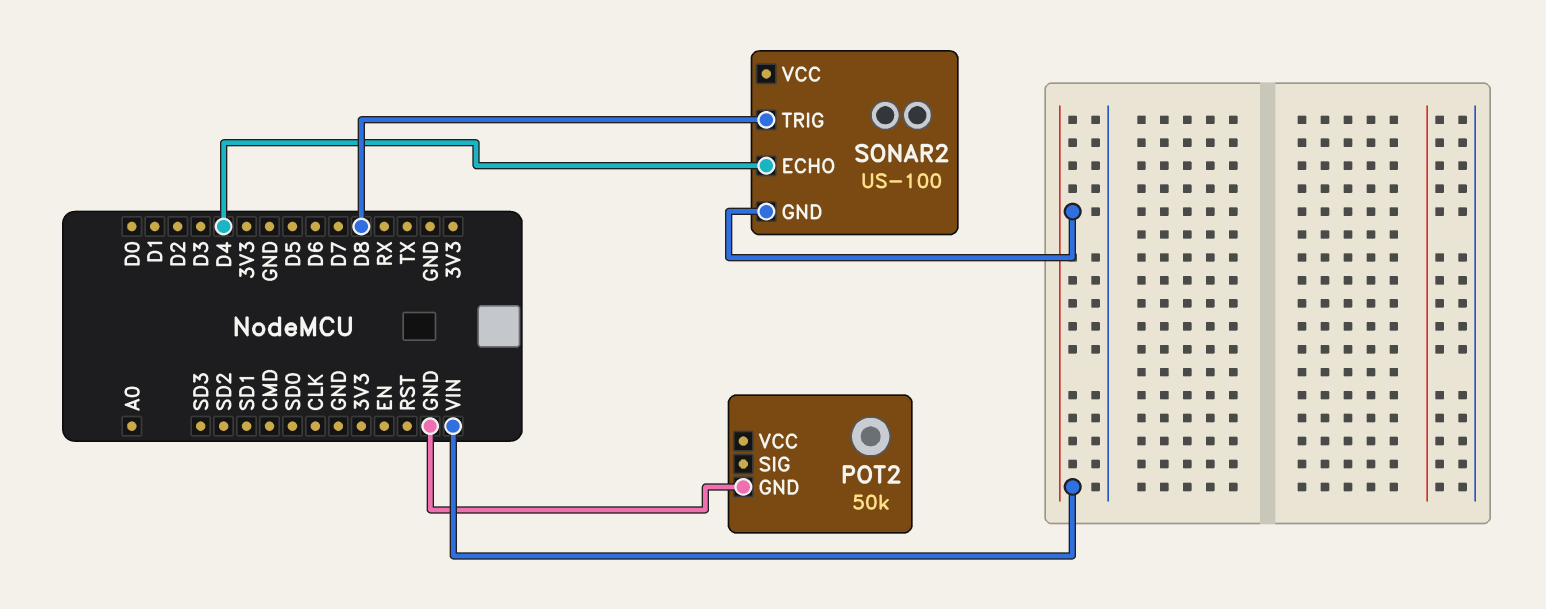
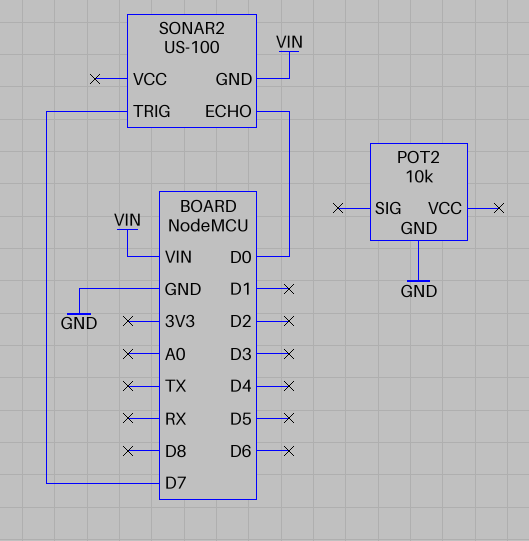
POT2: 50k -> 10k
SONAR2 pin ECHO: D4 -> D0
SONAR2 pin TRIG: D8 -> D7

